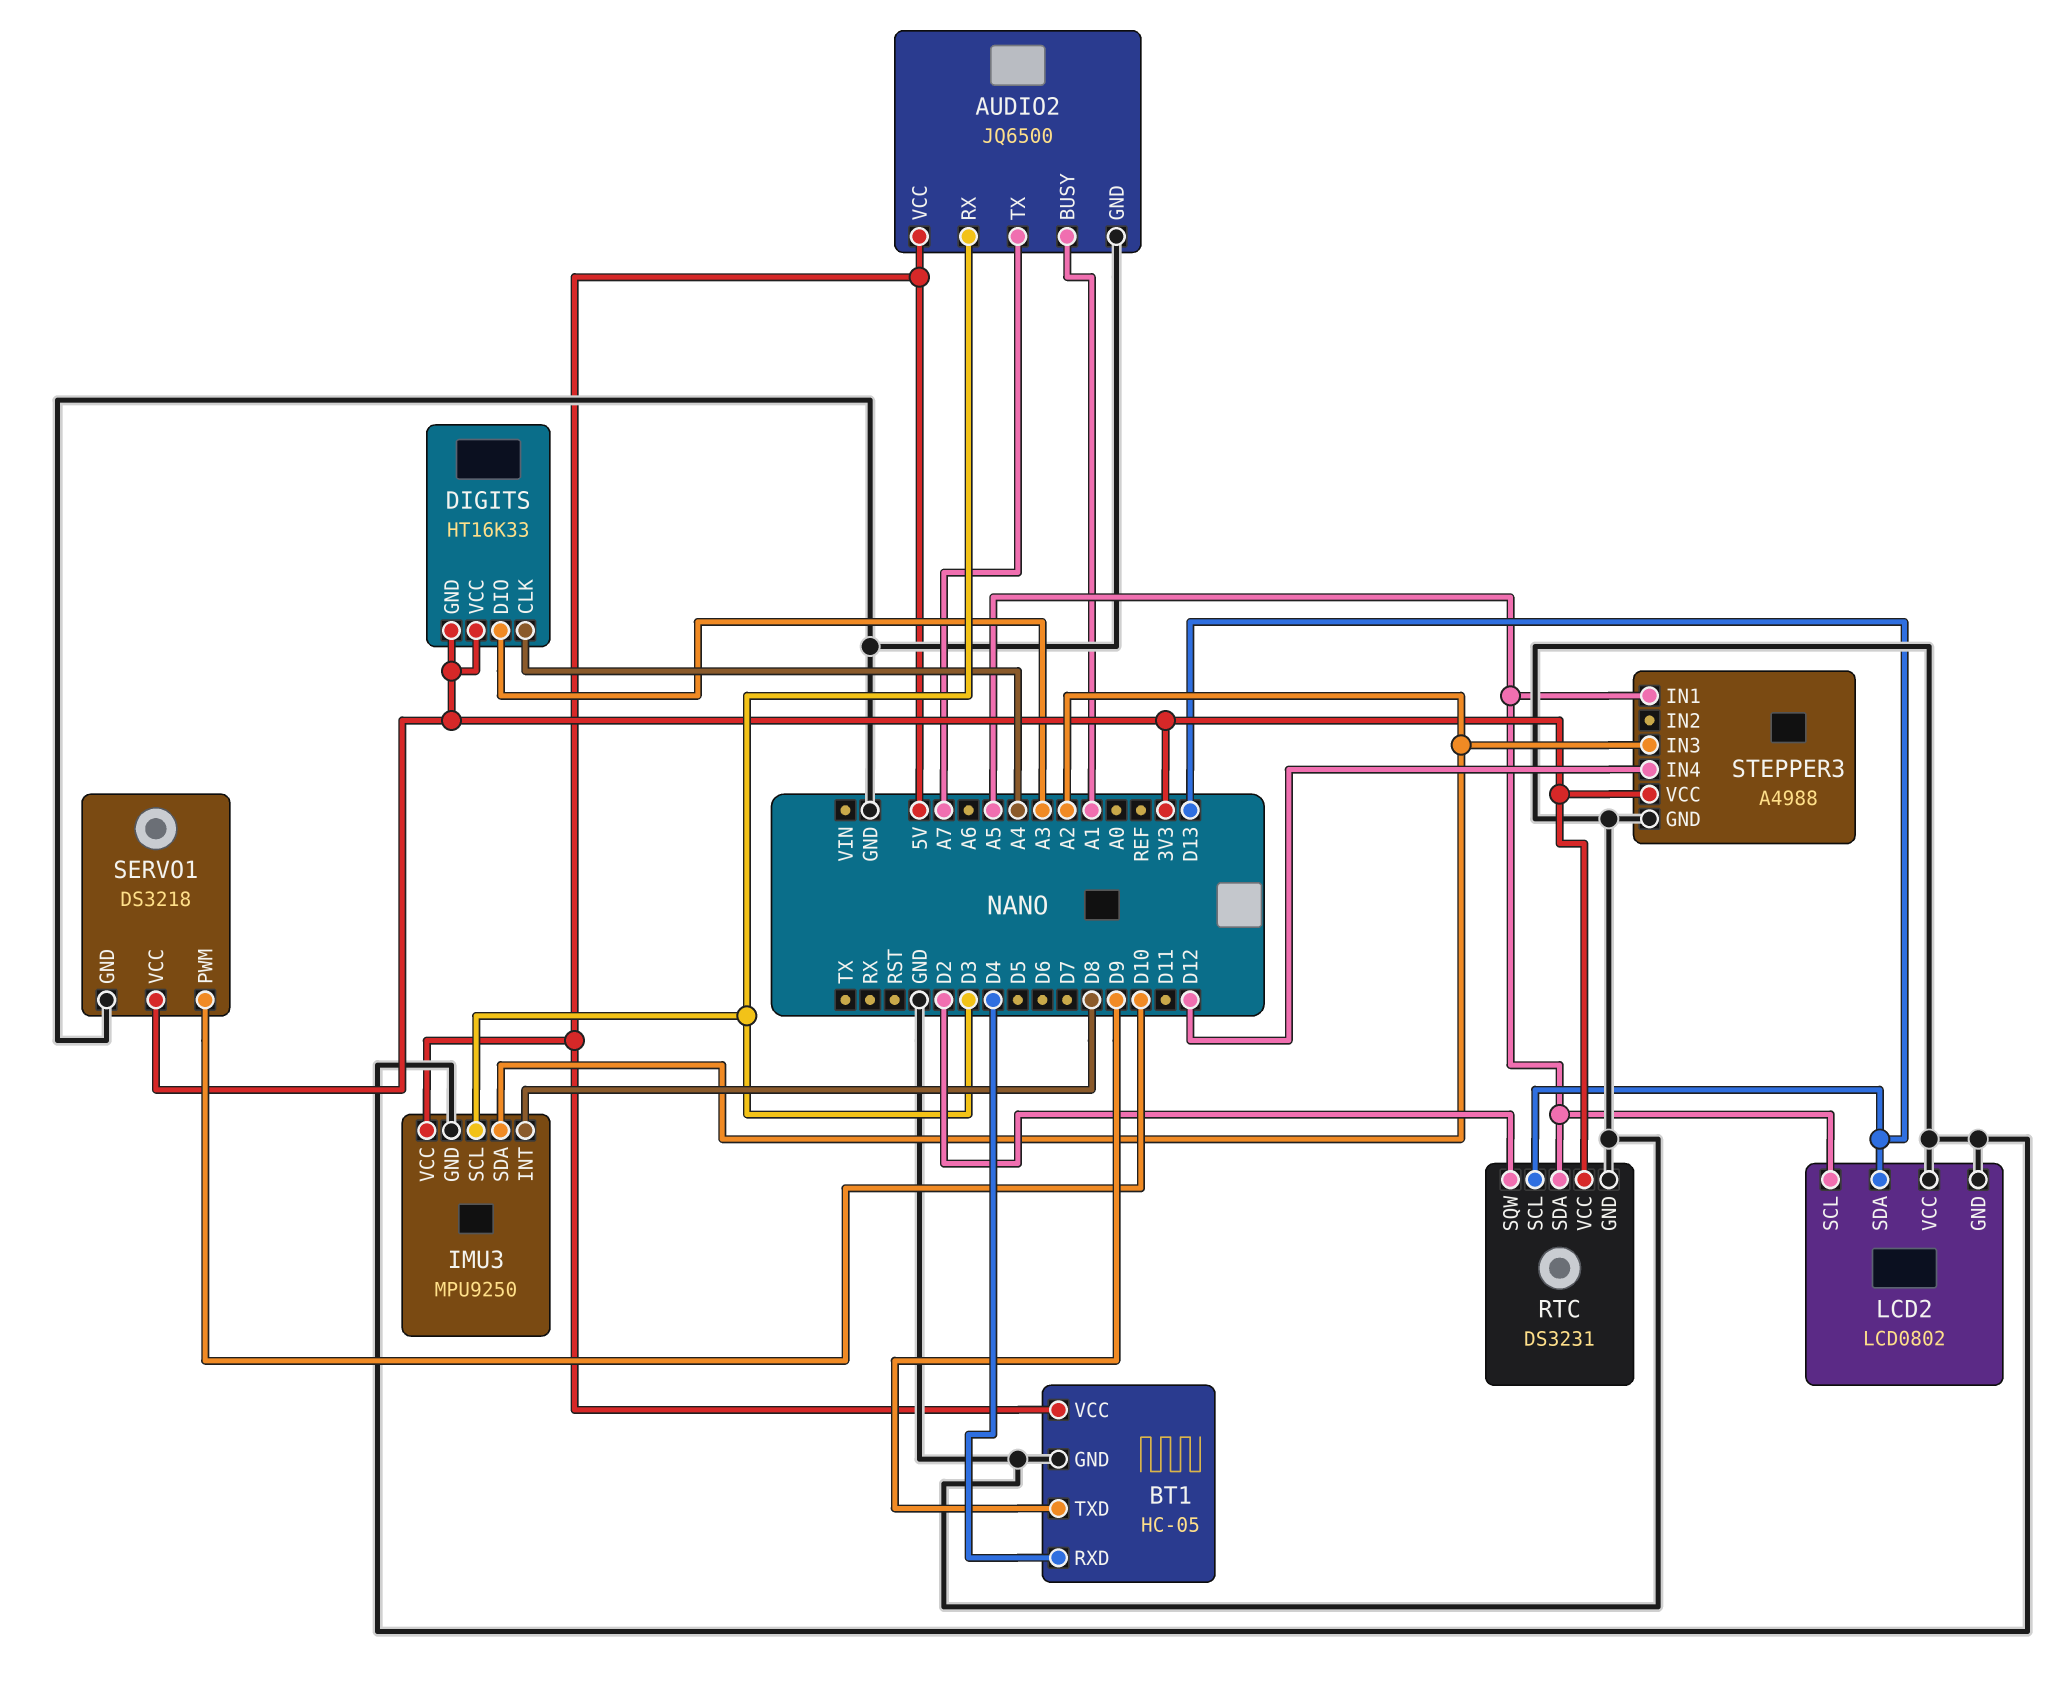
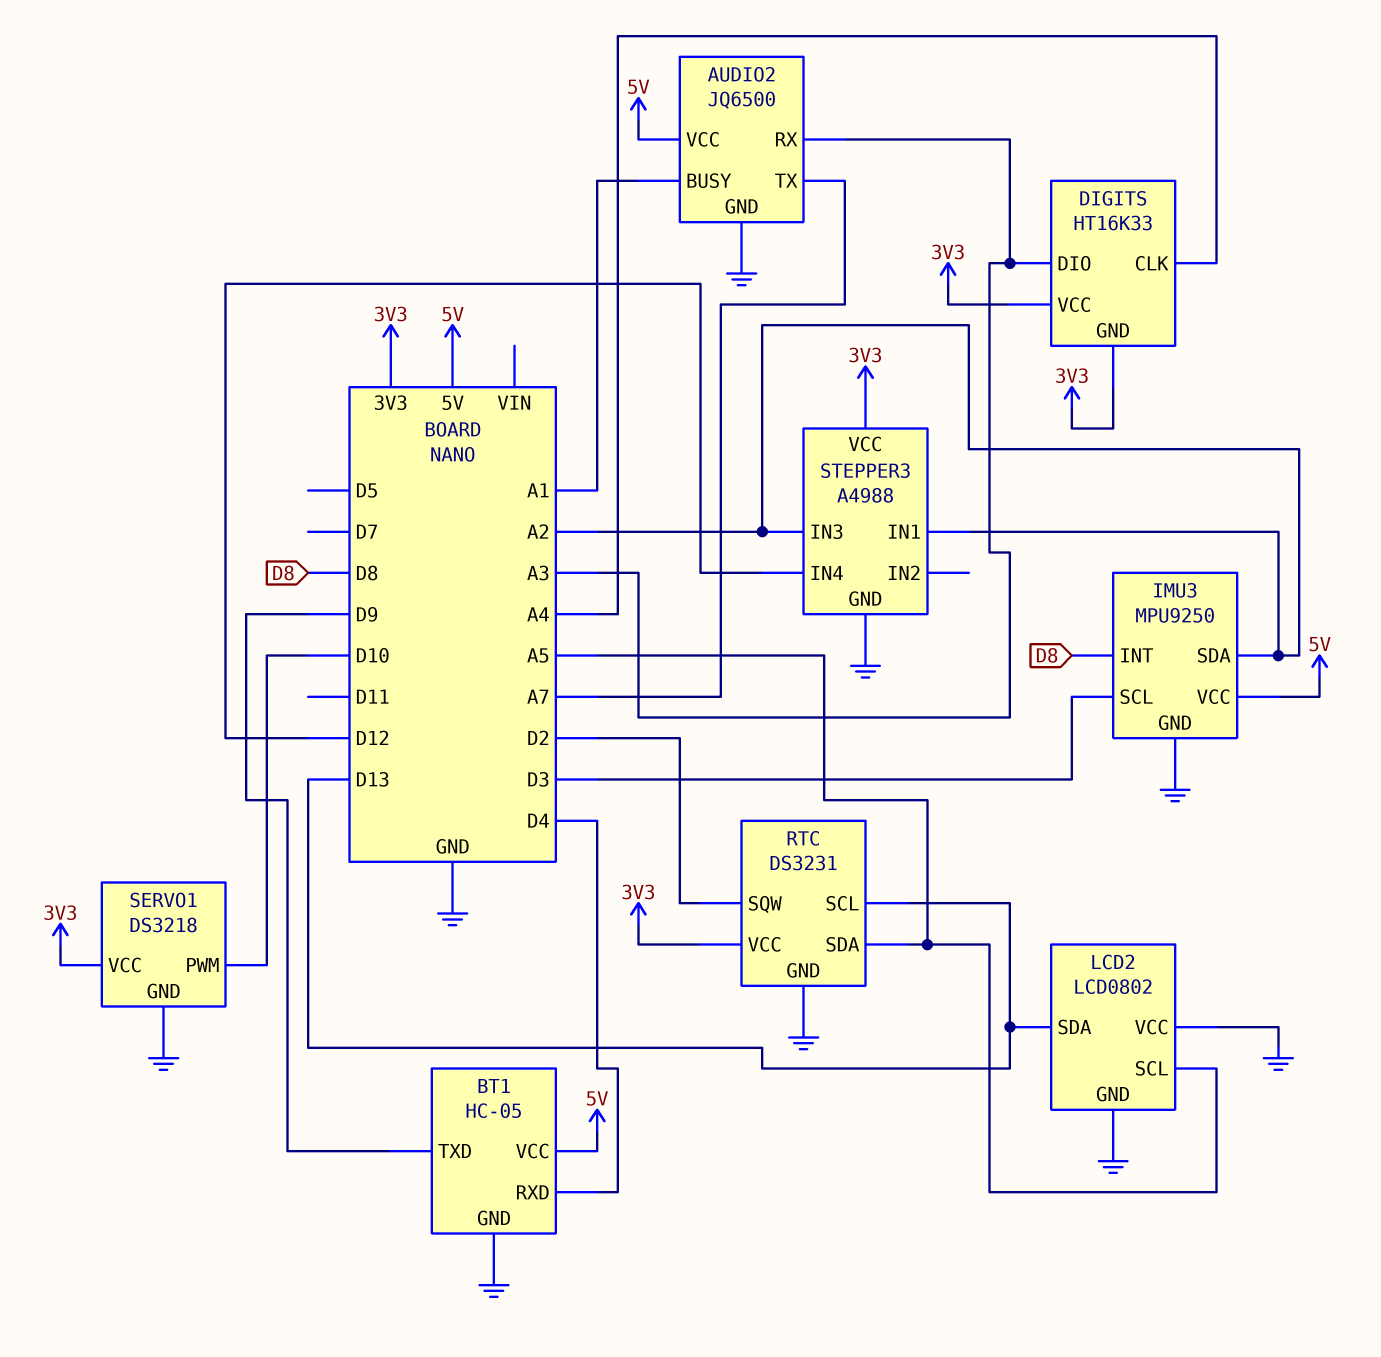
AUDIO2 pin RX: D3 -> A3
STEPPER3 pin IN1: A5 -> A2

